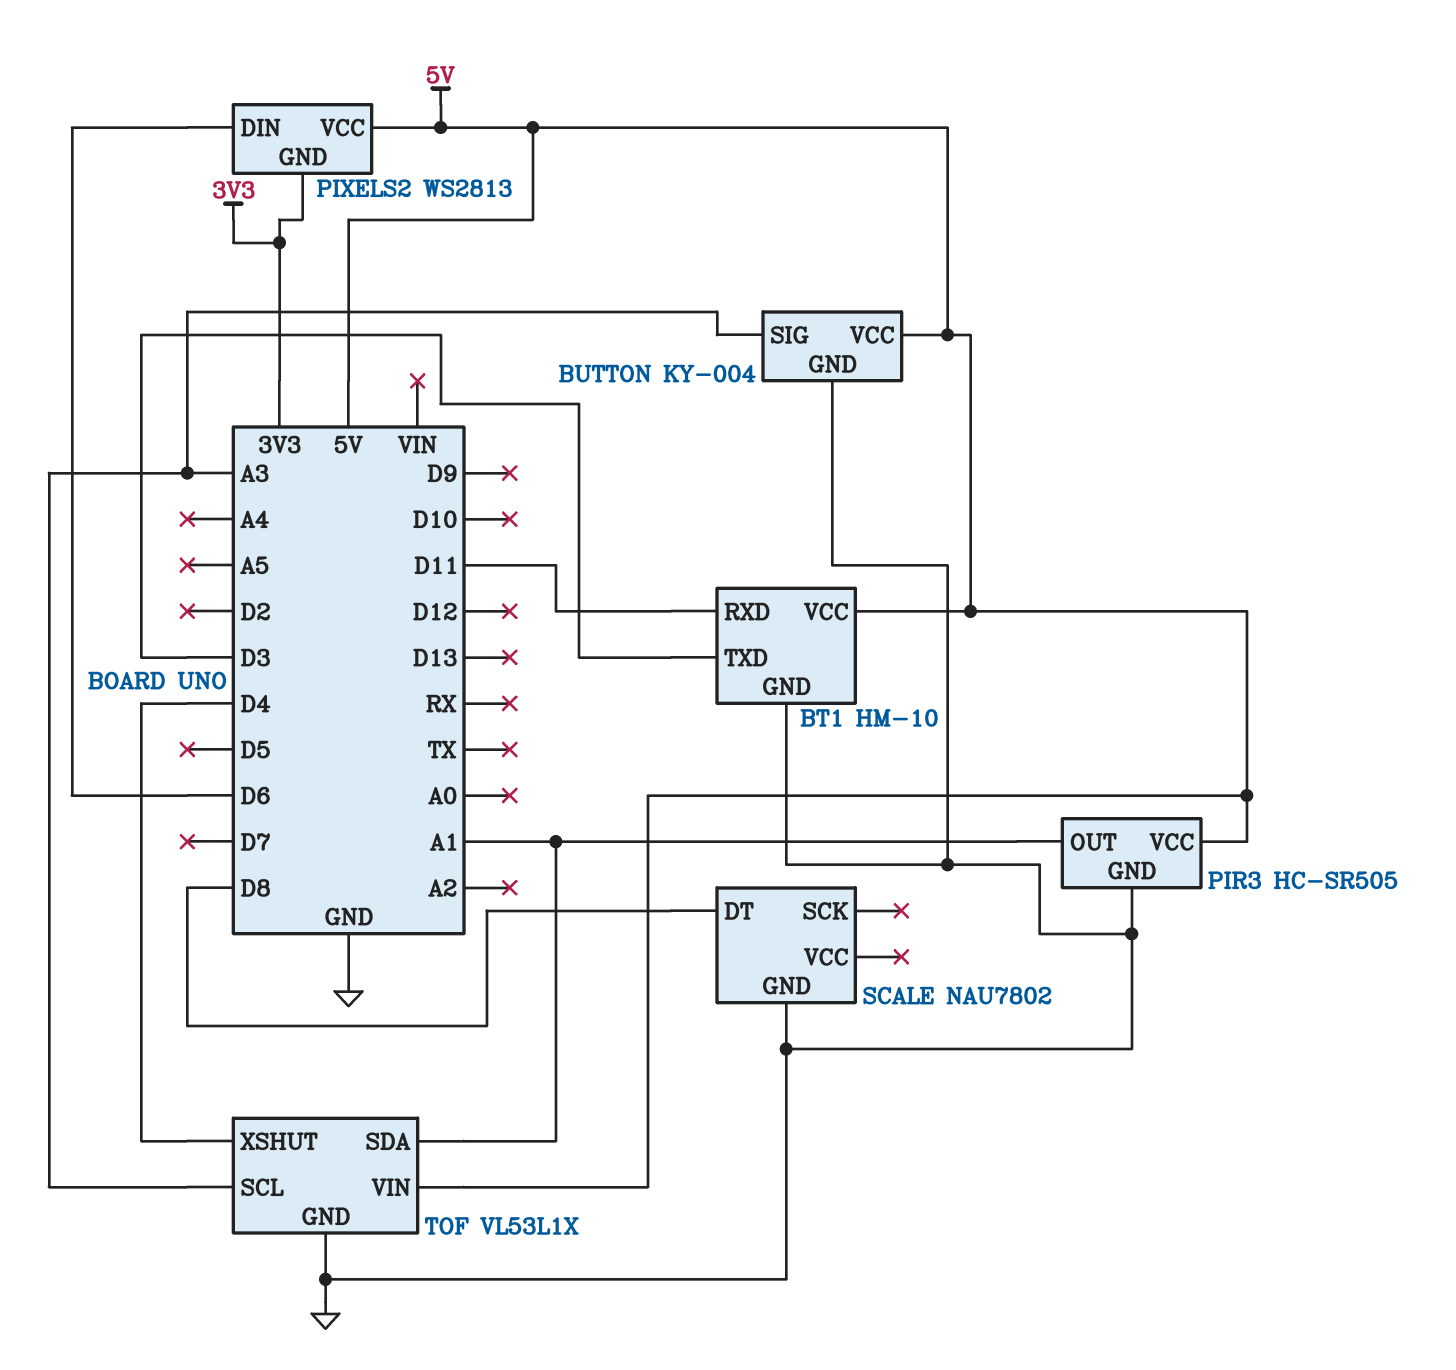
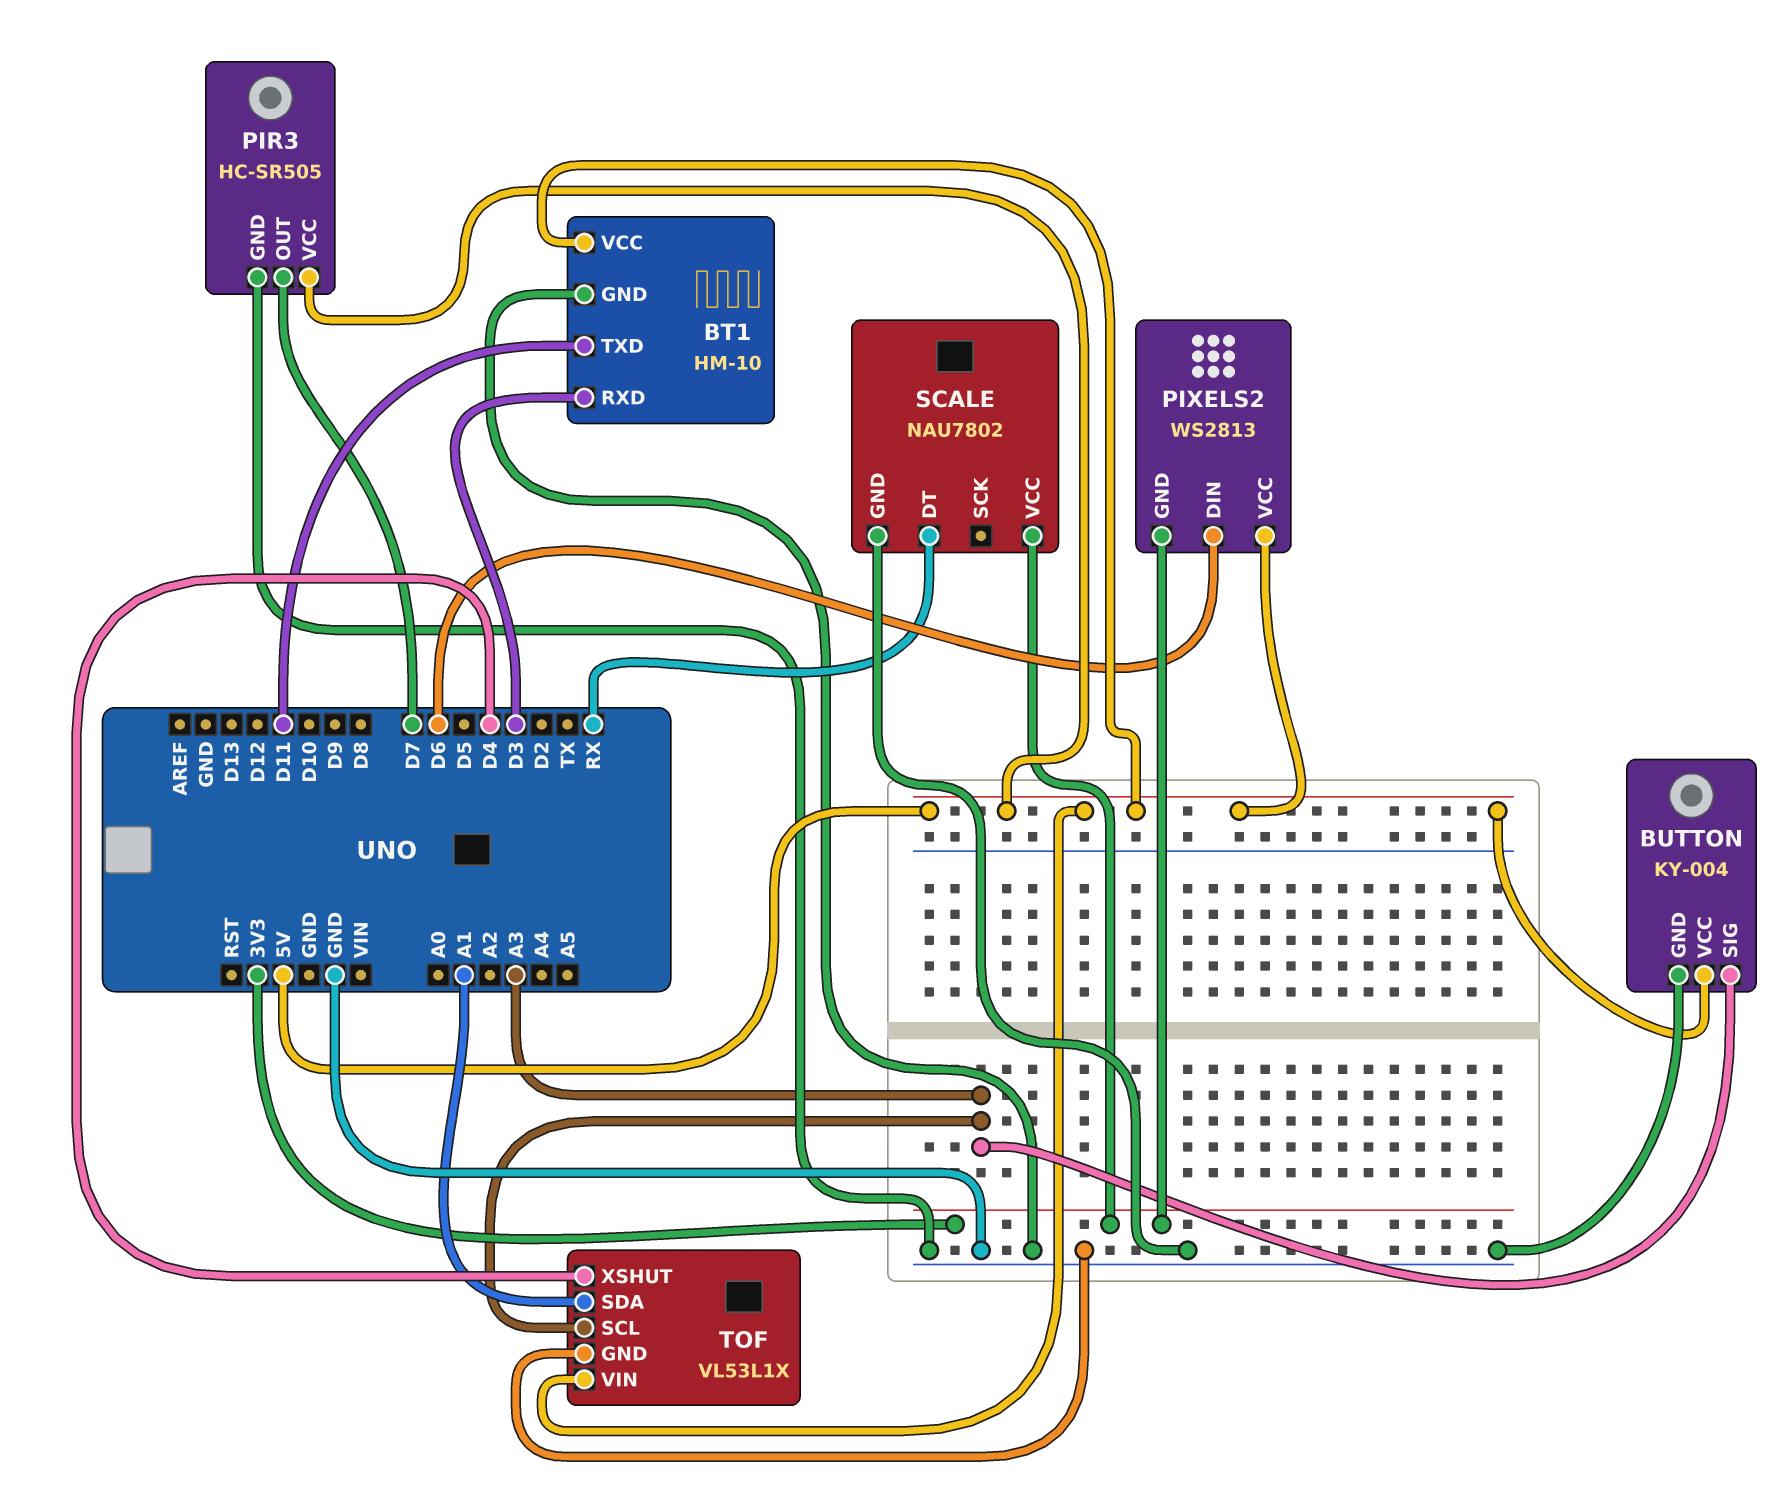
BT1 pin RXD: D11 -> D3
BT1 pin TXD: D3 -> D11
PIR3 pin OUT: A1 -> D7
SCALE pin DT: D8 -> RX
SCALE pin VCC: none -> 3V3

